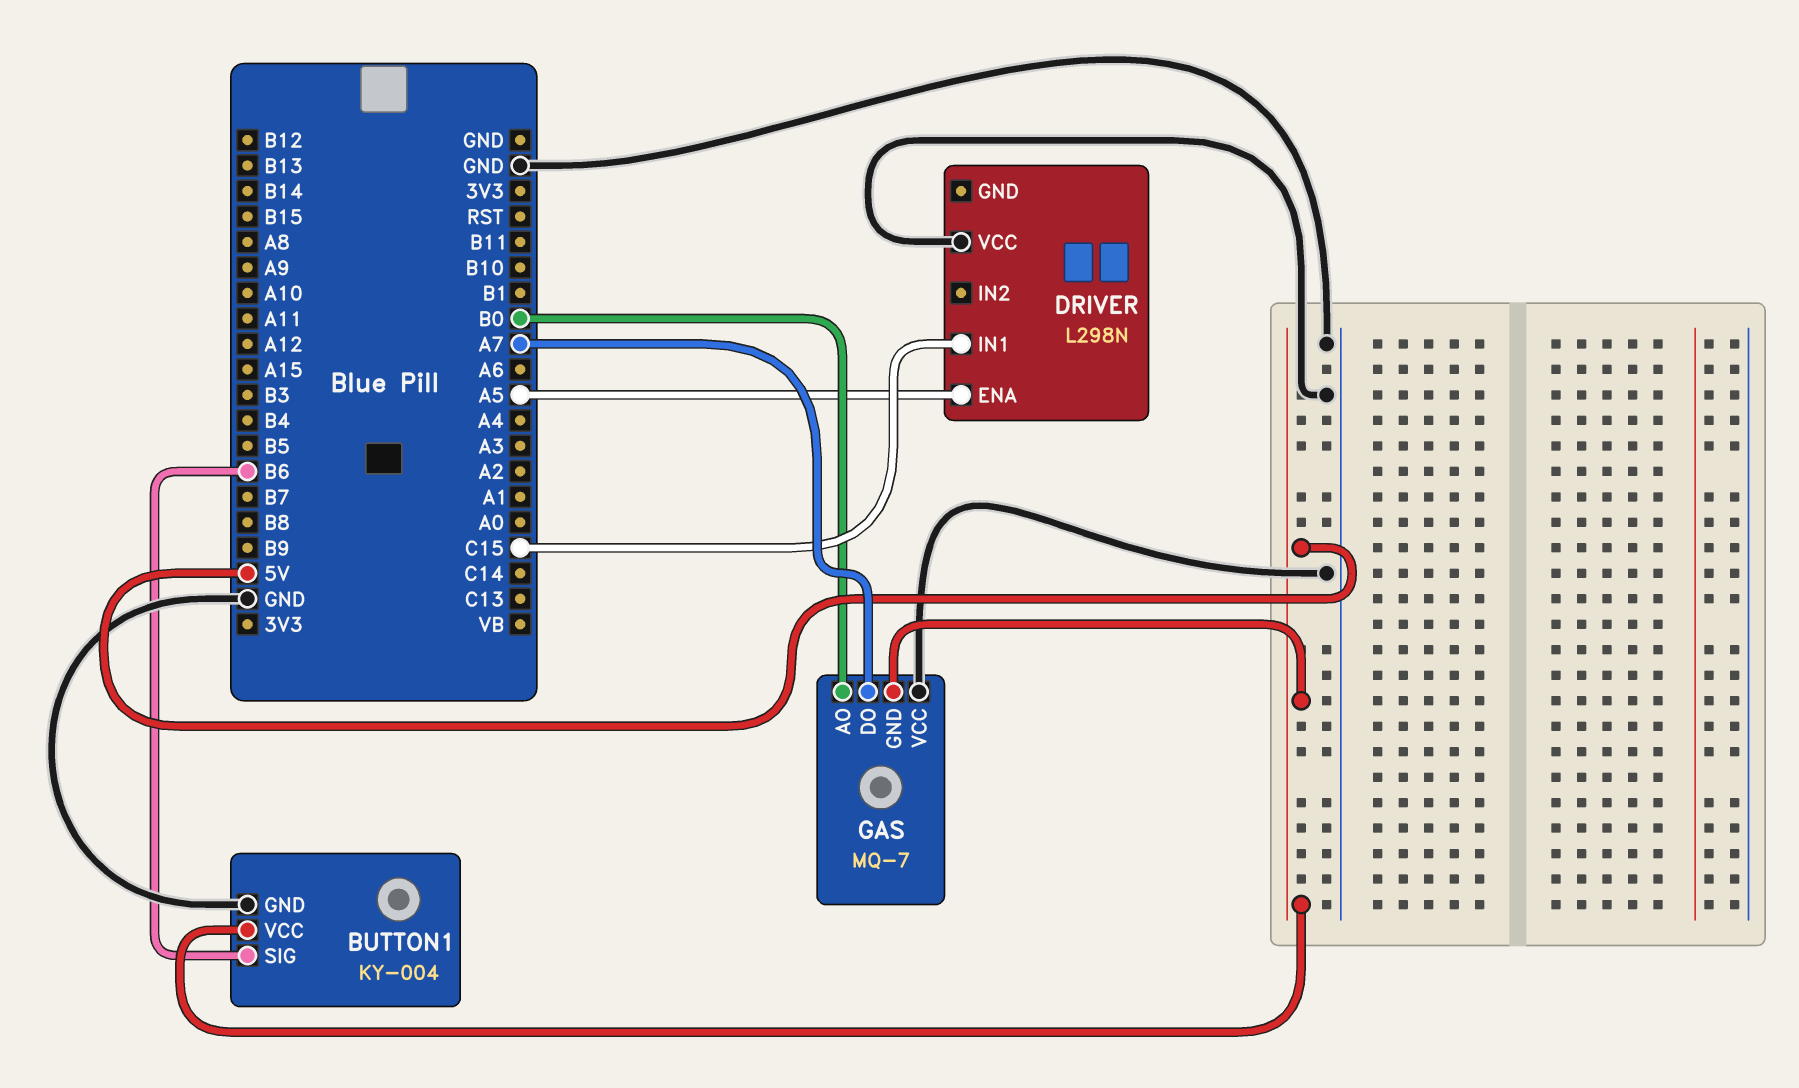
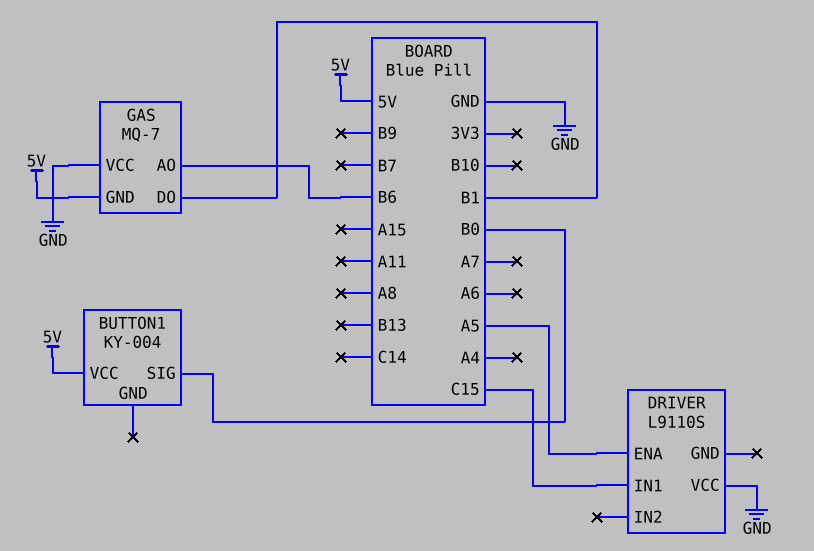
BUTTON1 pin GND: GND -> none
BUTTON1 pin SIG: B6 -> B0
DRIVER: L298N -> L9110S
GAS pin AO: B0 -> B6
GAS pin DO: A7 -> B1

